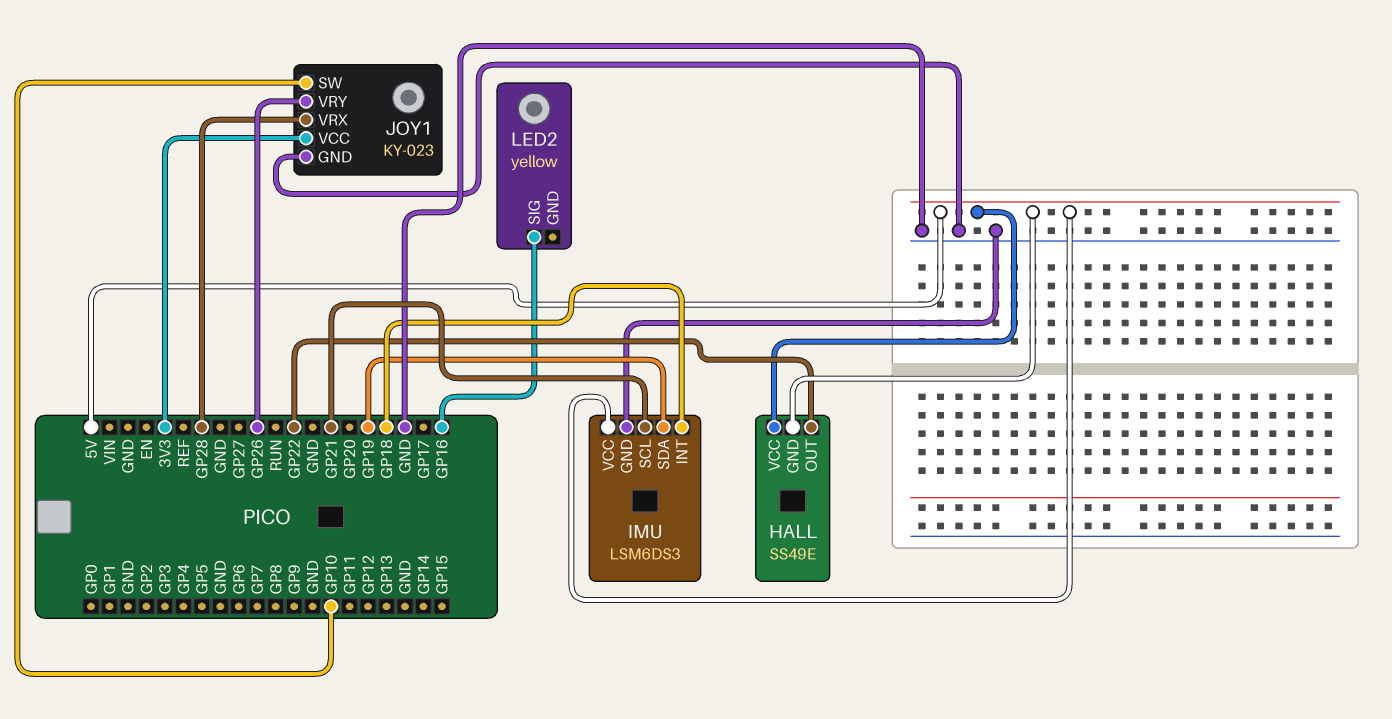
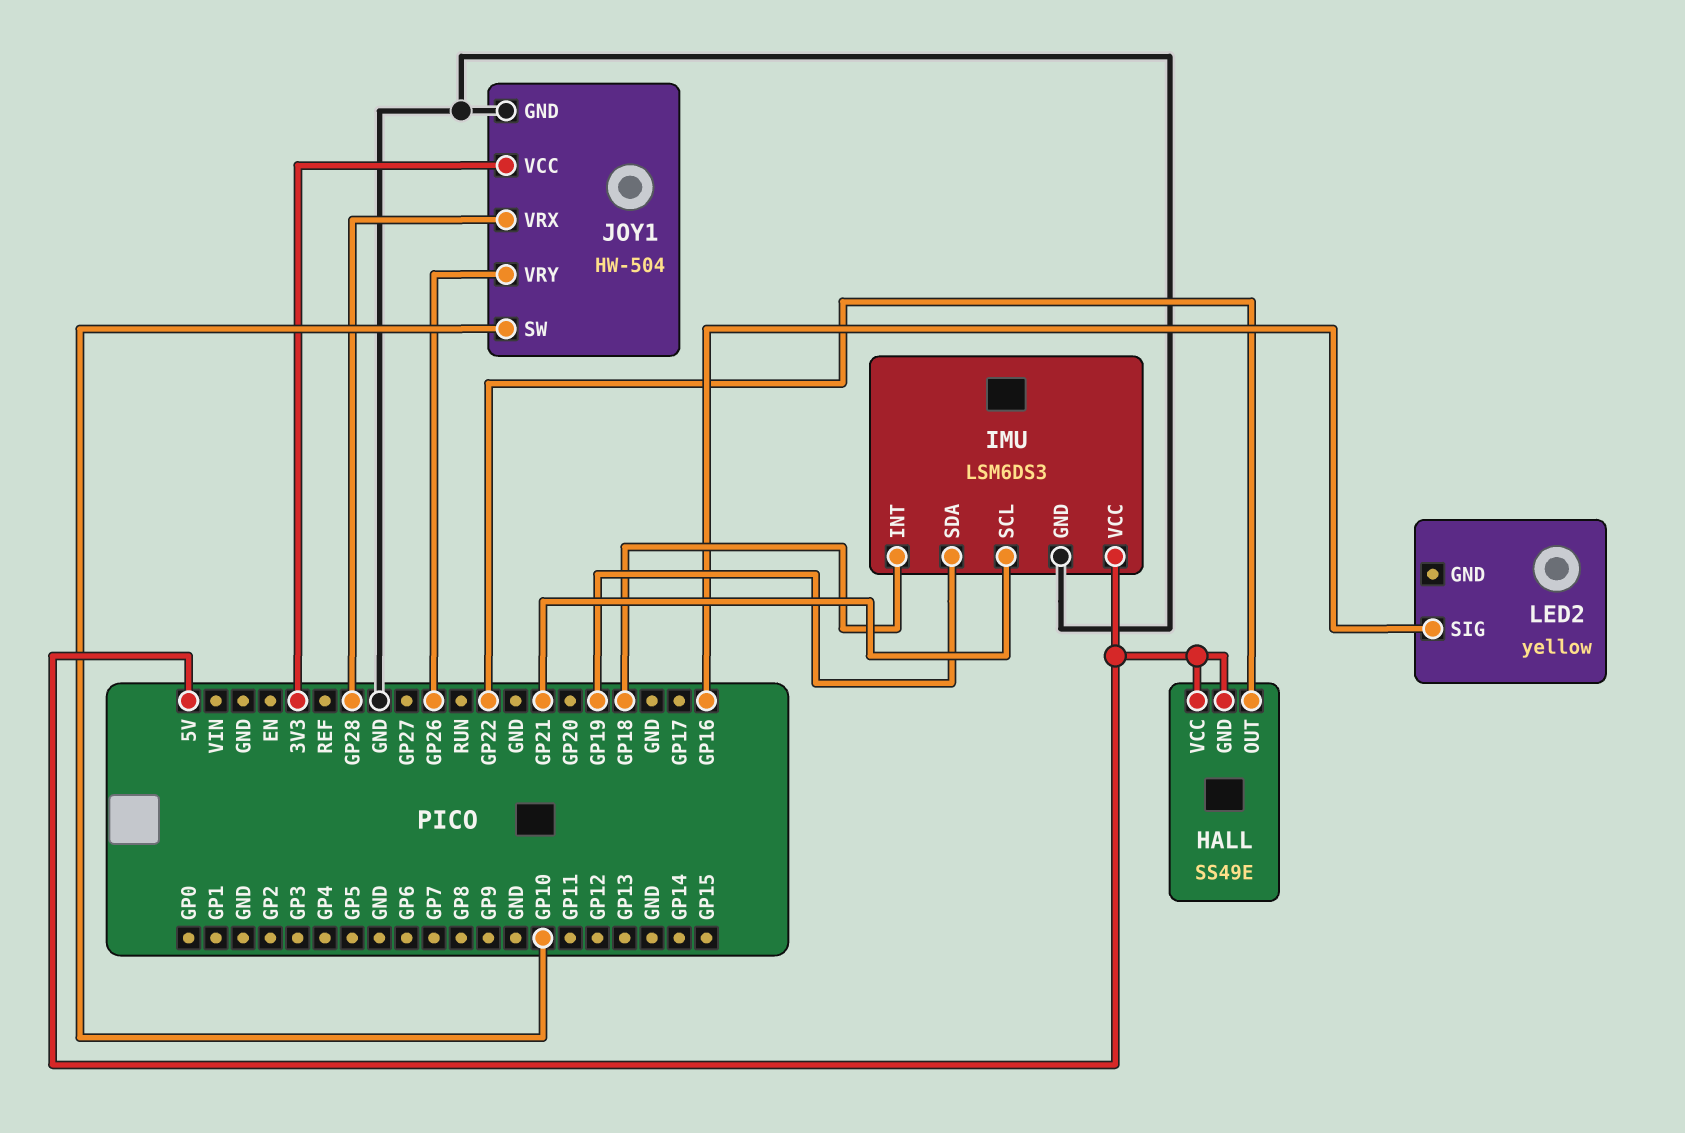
JOY1: KY-023 -> HW-504

